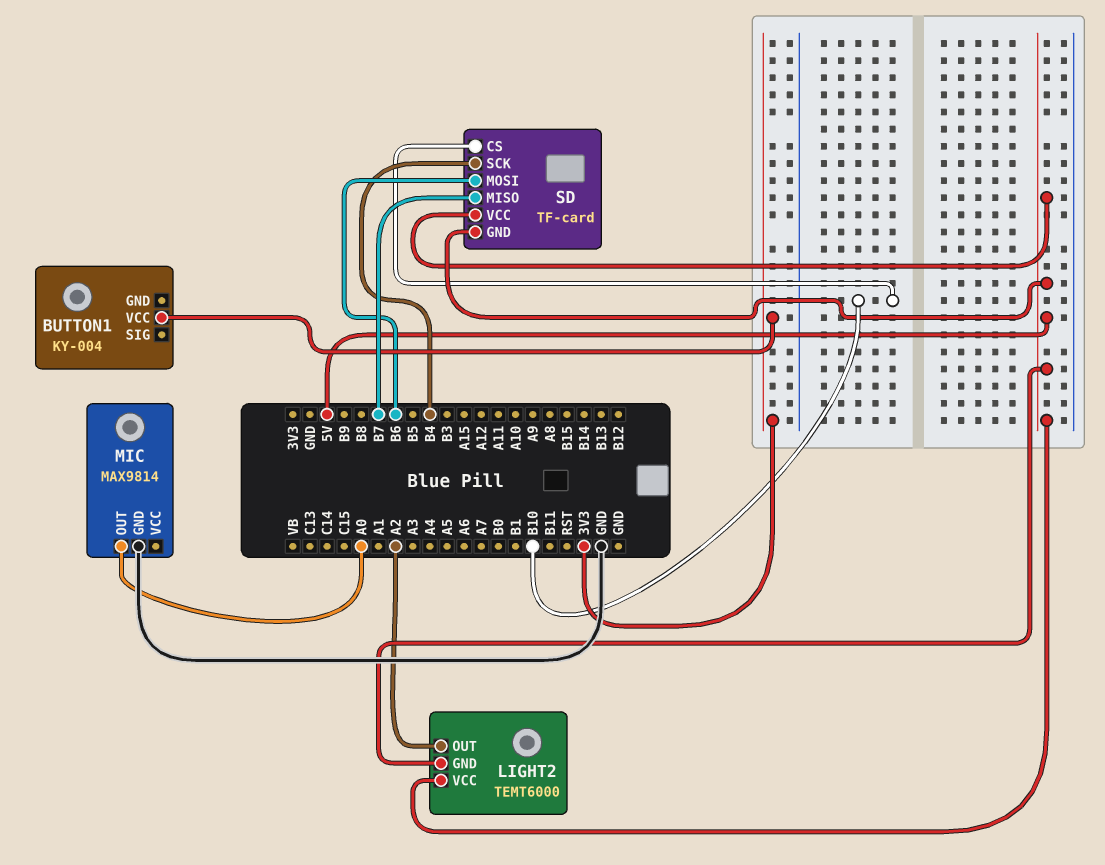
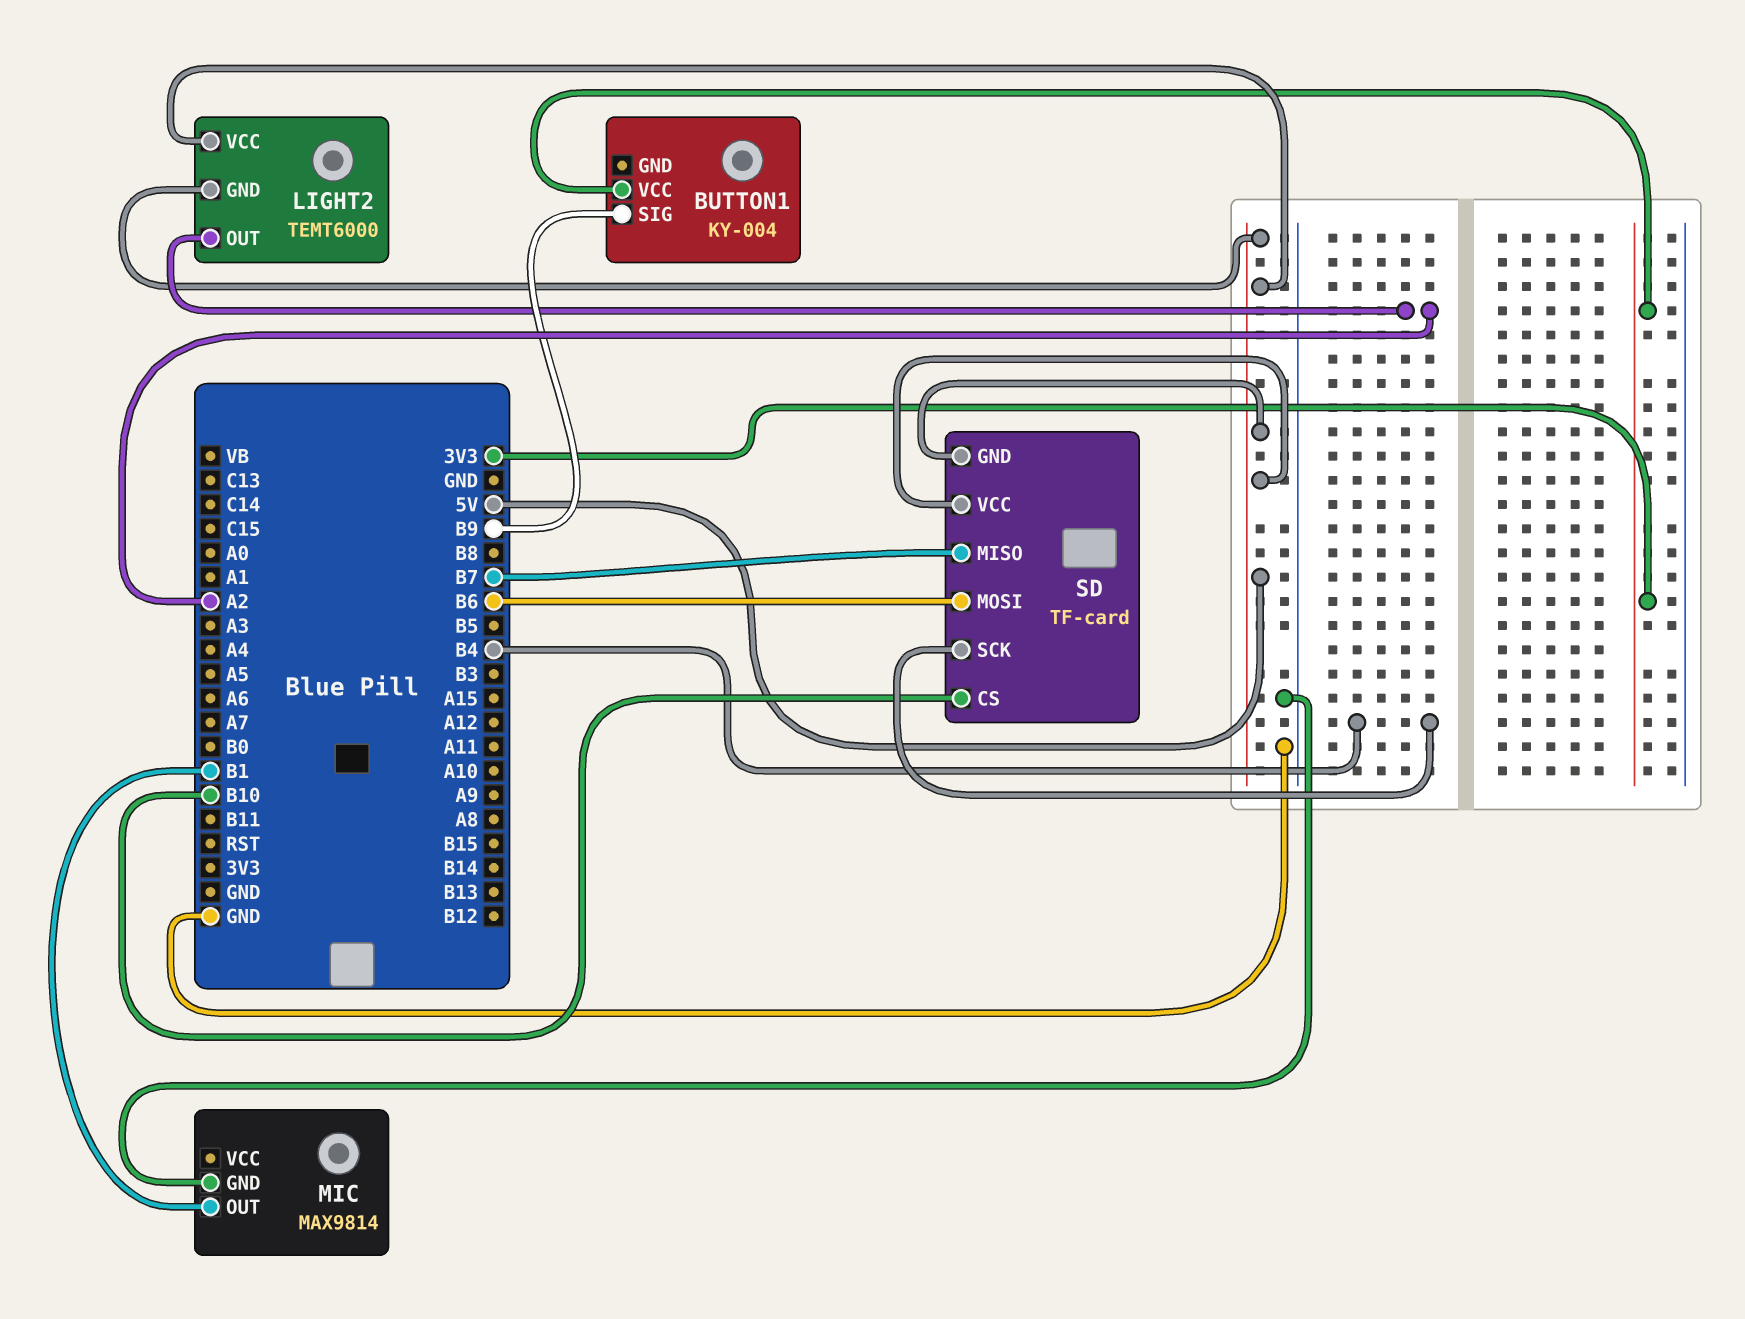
BUTTON1 pin SIG: none -> B9
MIC pin OUT: A0 -> B1

